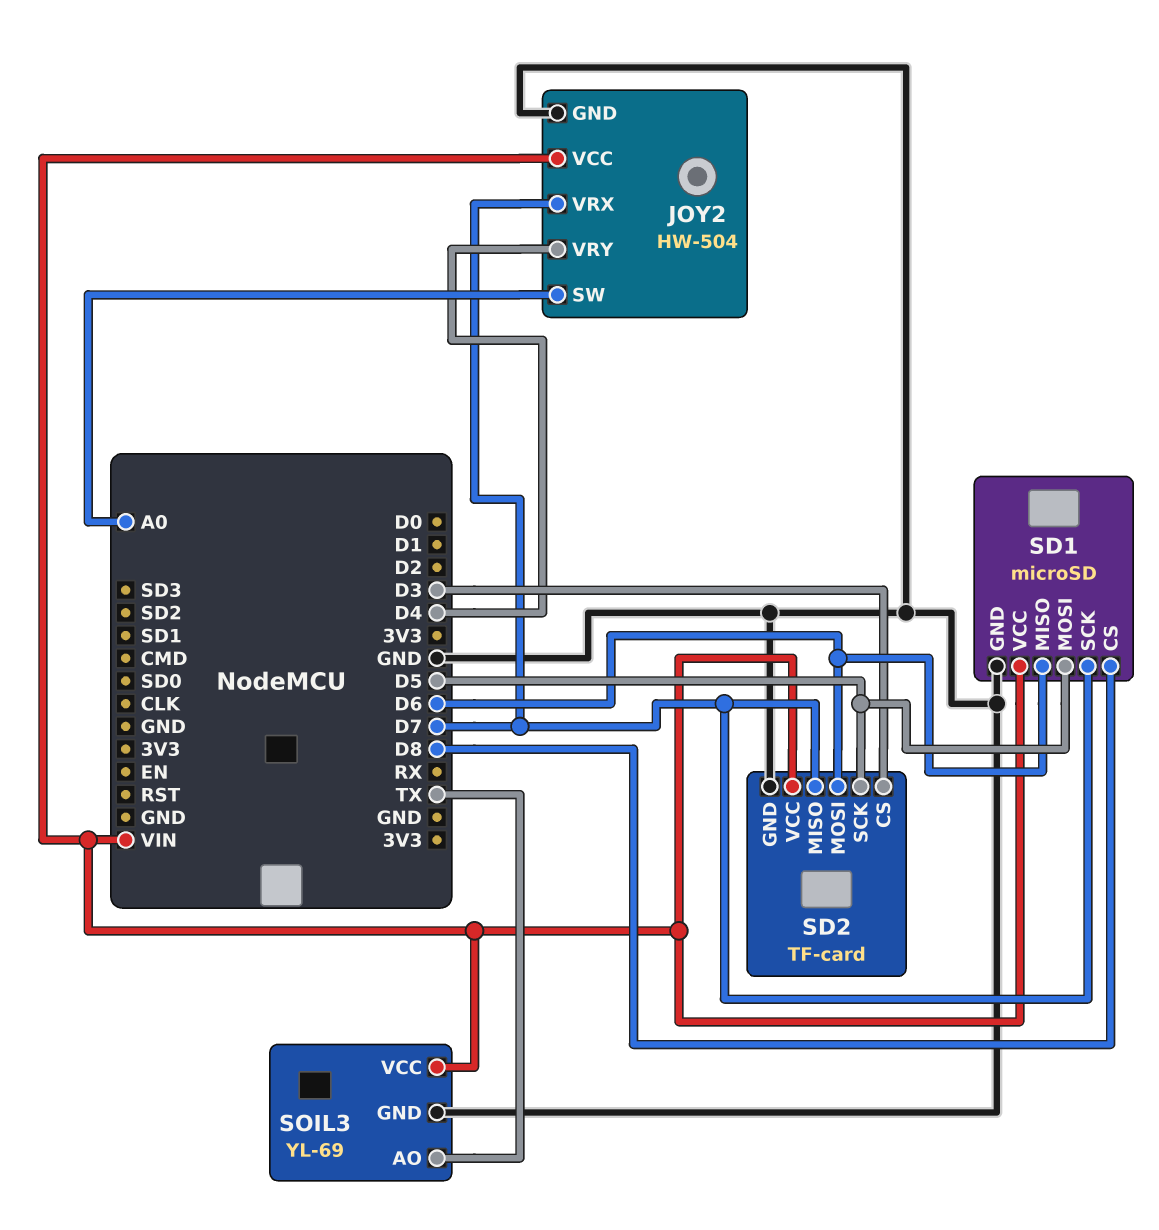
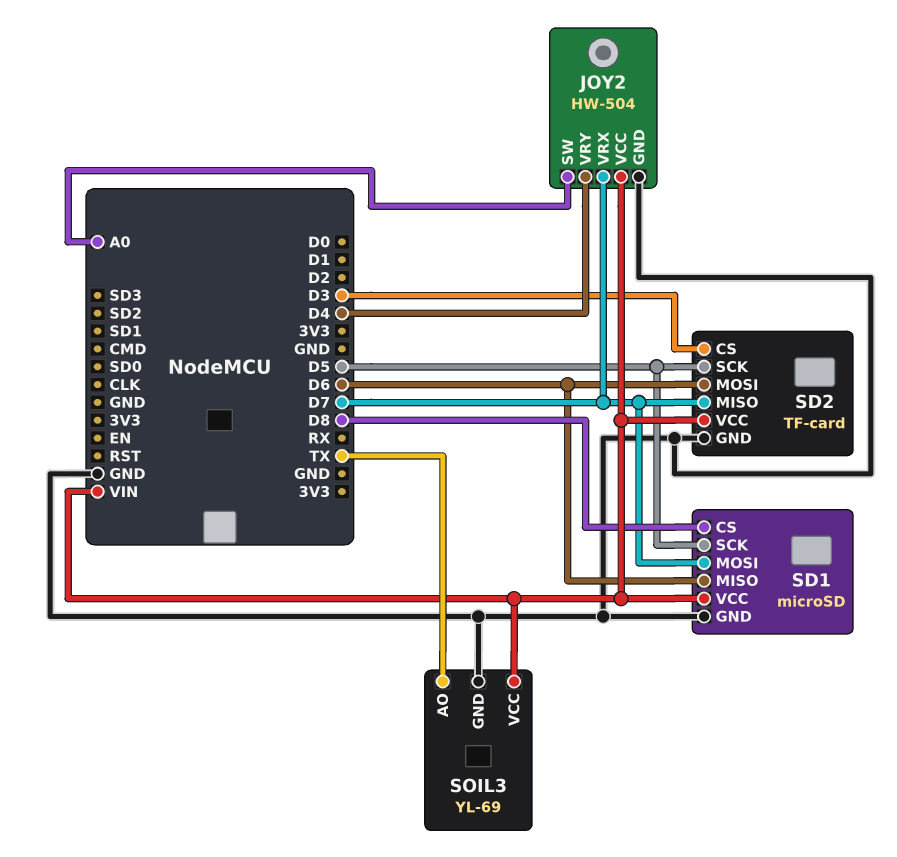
SD1 pin MOSI: D5 -> D7
SD1 pin SCK: D7 -> D5

